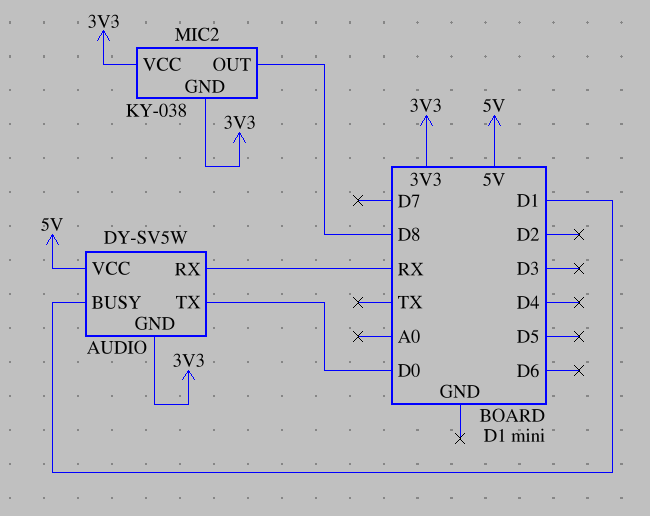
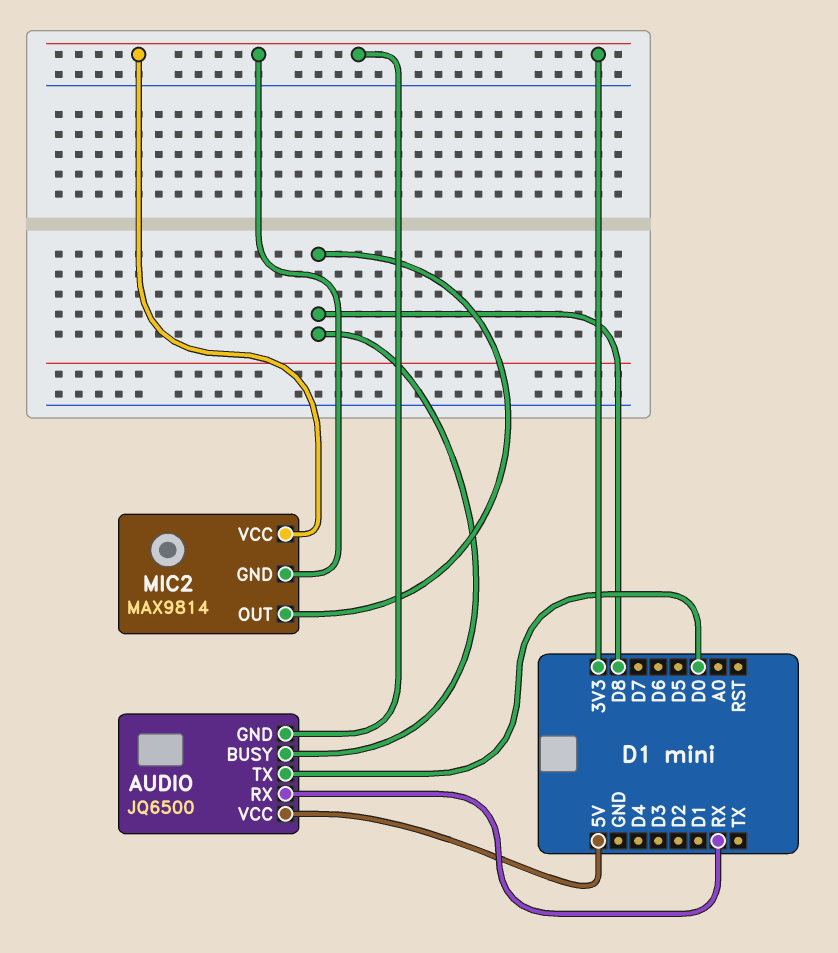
AUDIO: DY-SV5W -> JQ6500
AUDIO pin BUSY: D1 -> D8
MIC2: KY-038 -> MAX9814

